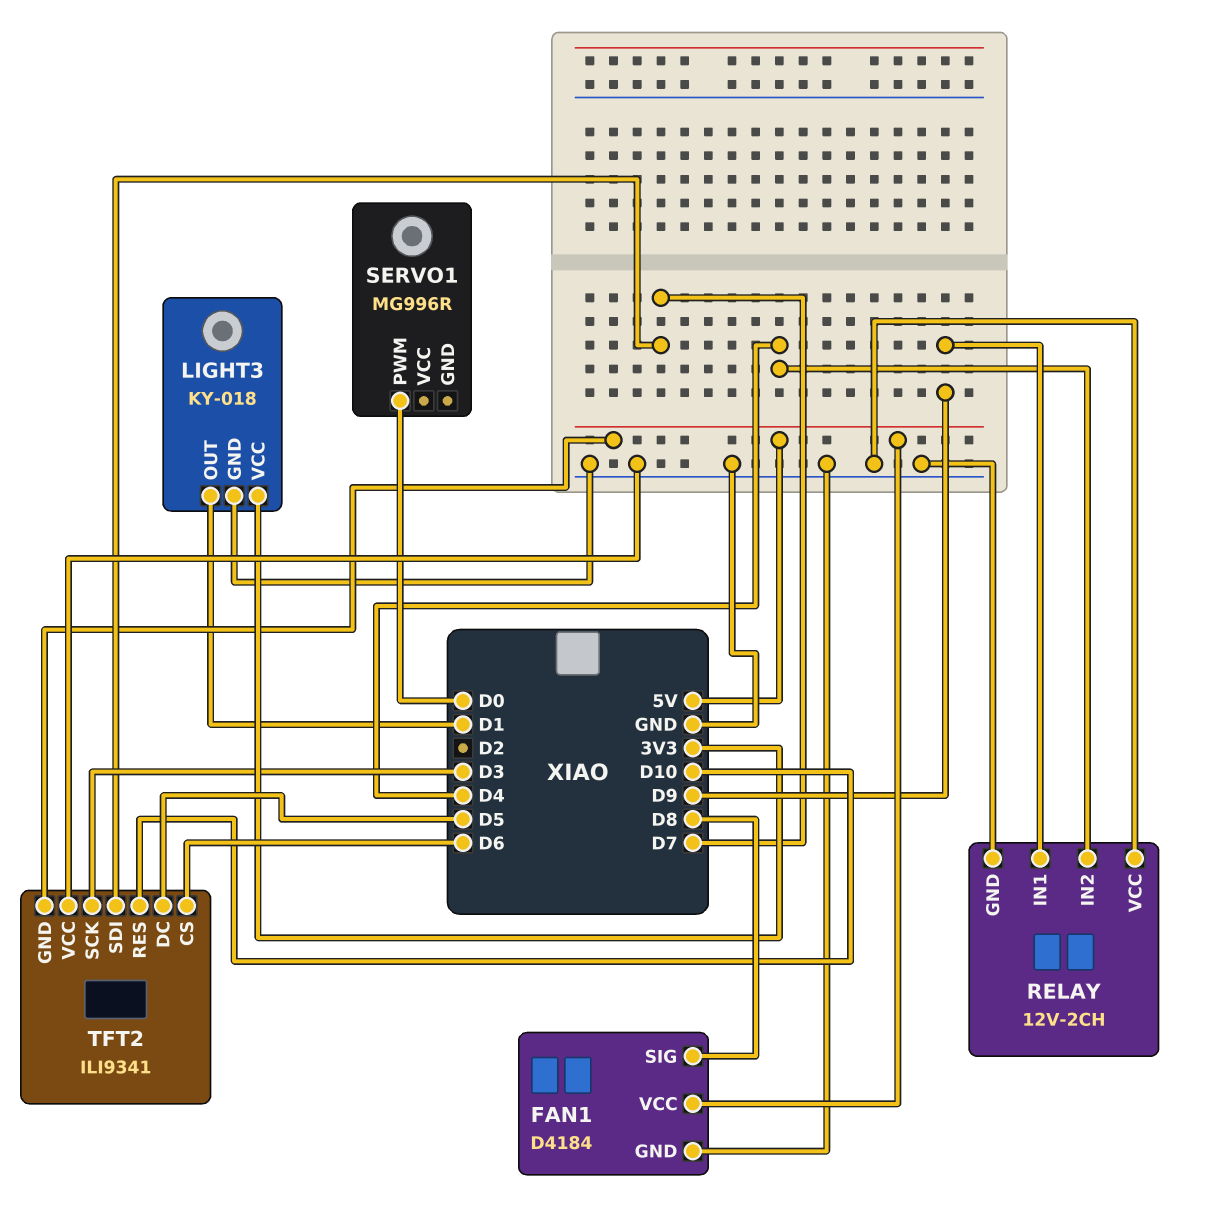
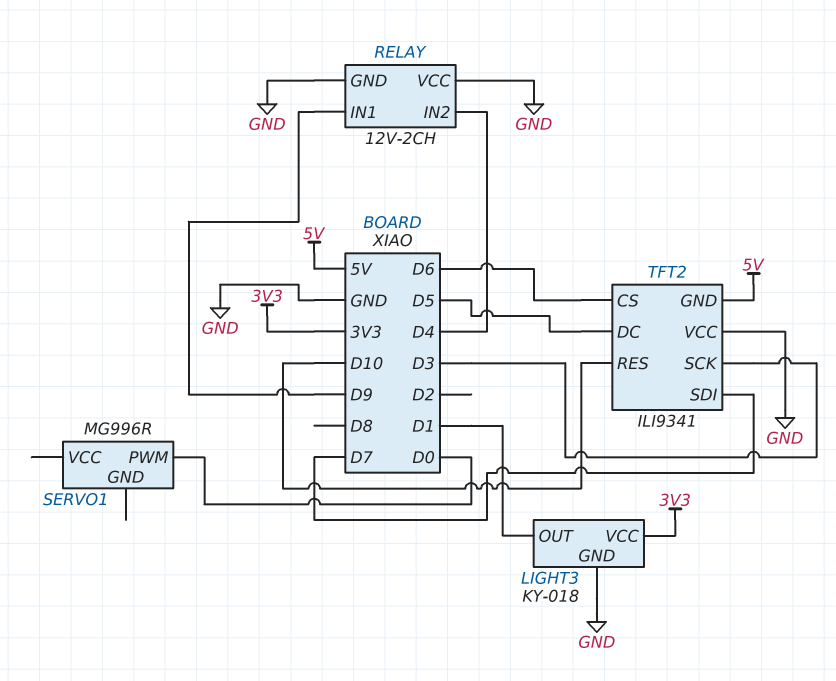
FAN1: D4184 -> none
FAN1 pin GND: GND -> none
FAN1 pin SIG: D8 -> none
FAN1 pin VCC: 5V -> none

